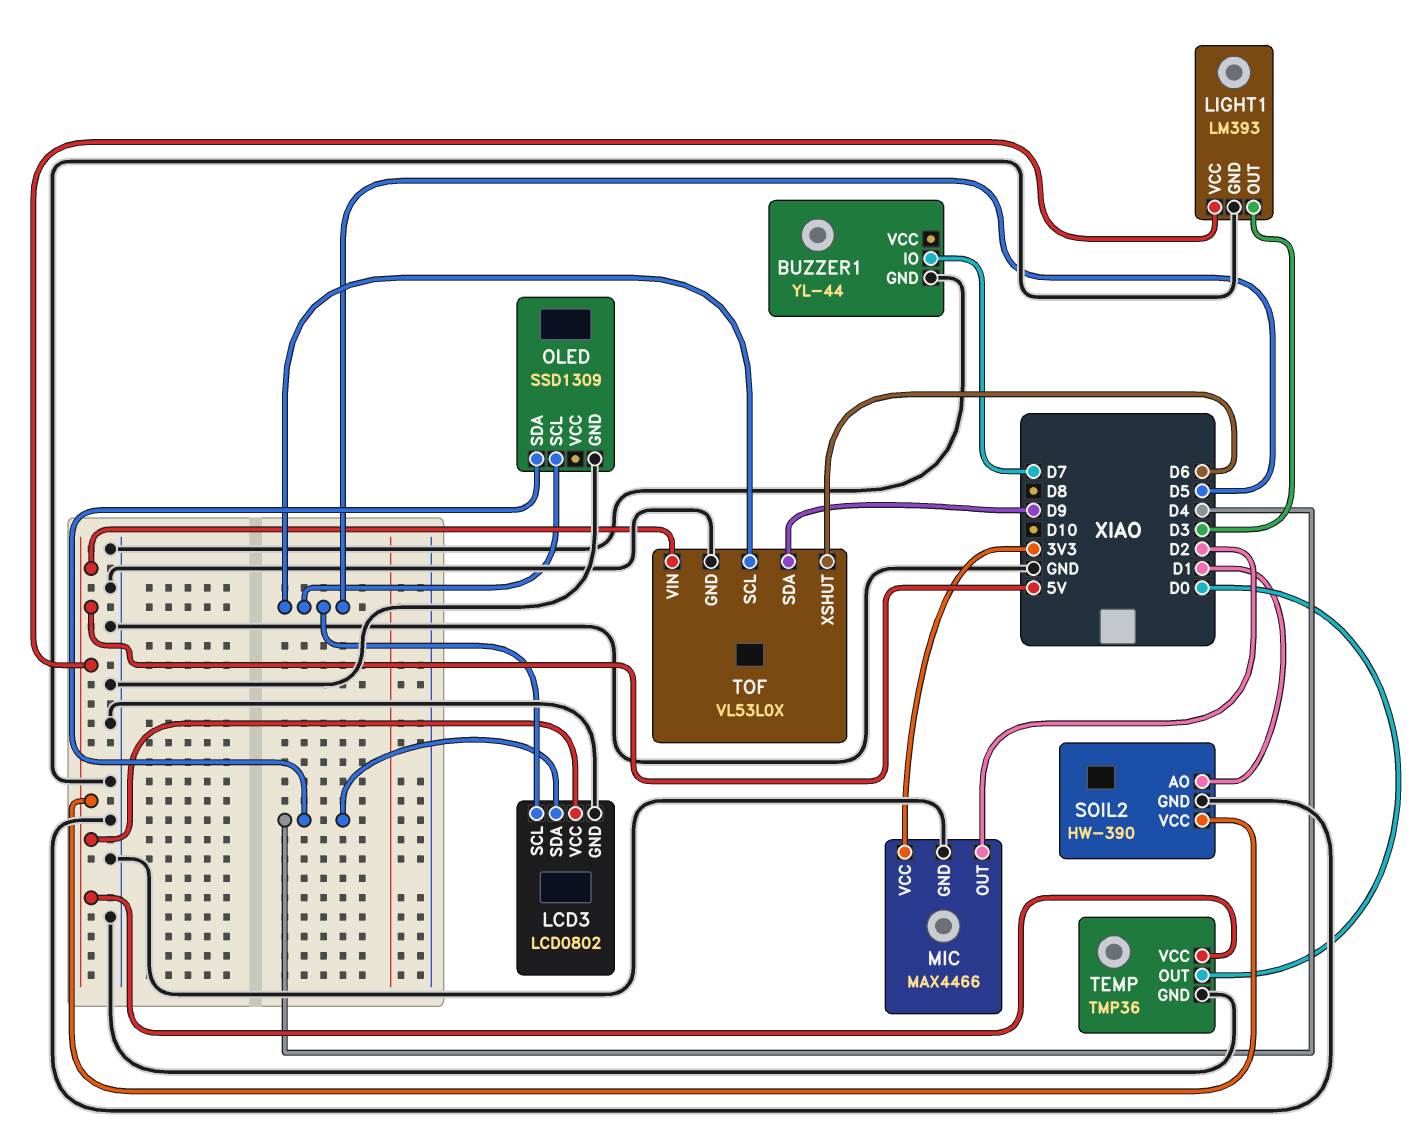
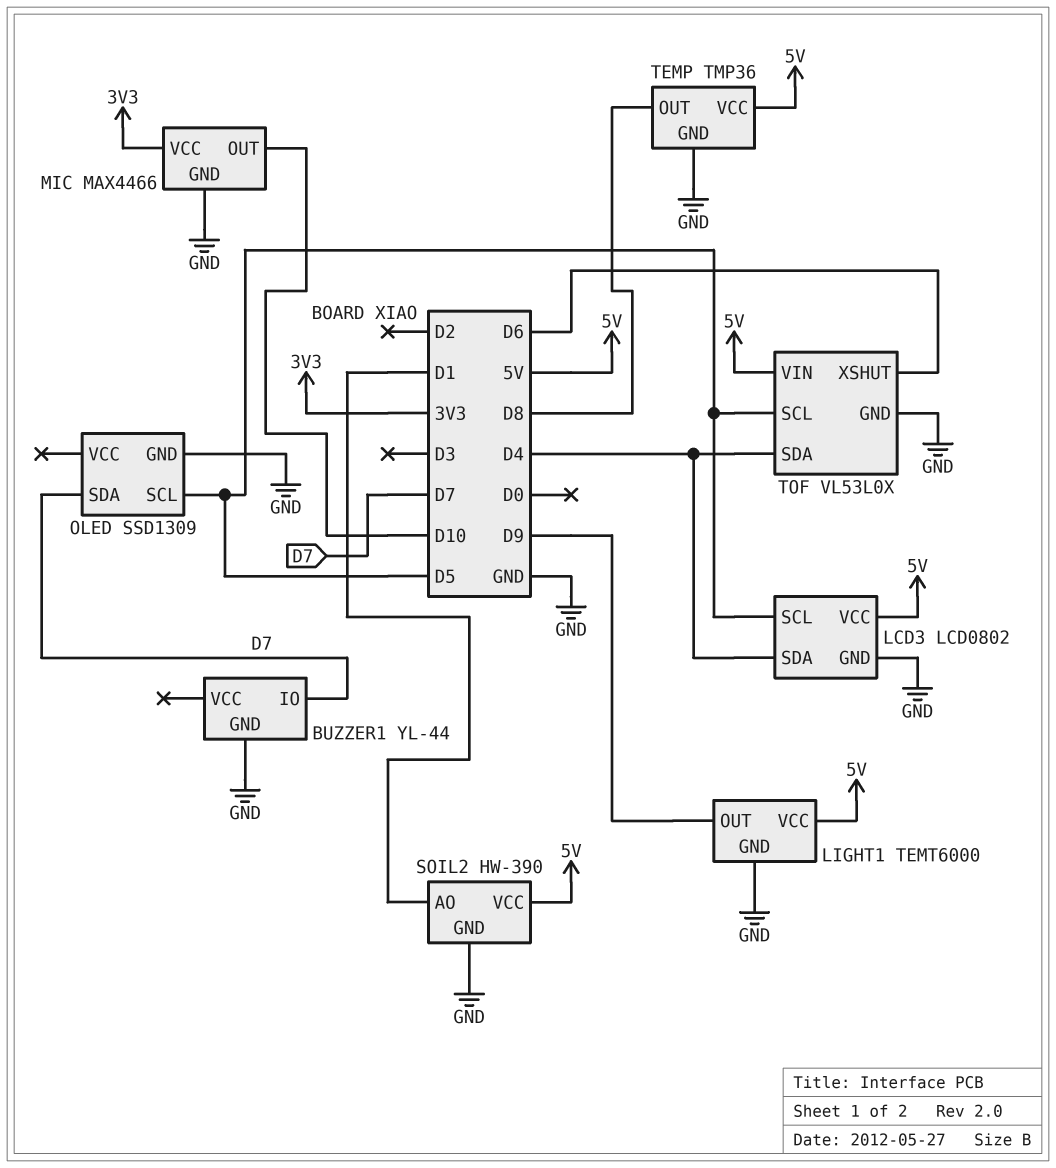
LIGHT1: LM393 -> TEMT6000
LIGHT1 pin OUT: D3 -> D9
MIC pin OUT: D2 -> D10
OLED pin SDA: D4 -> D7
TEMP pin OUT: D0 -> D8
TOF pin SDA: D9 -> D4

